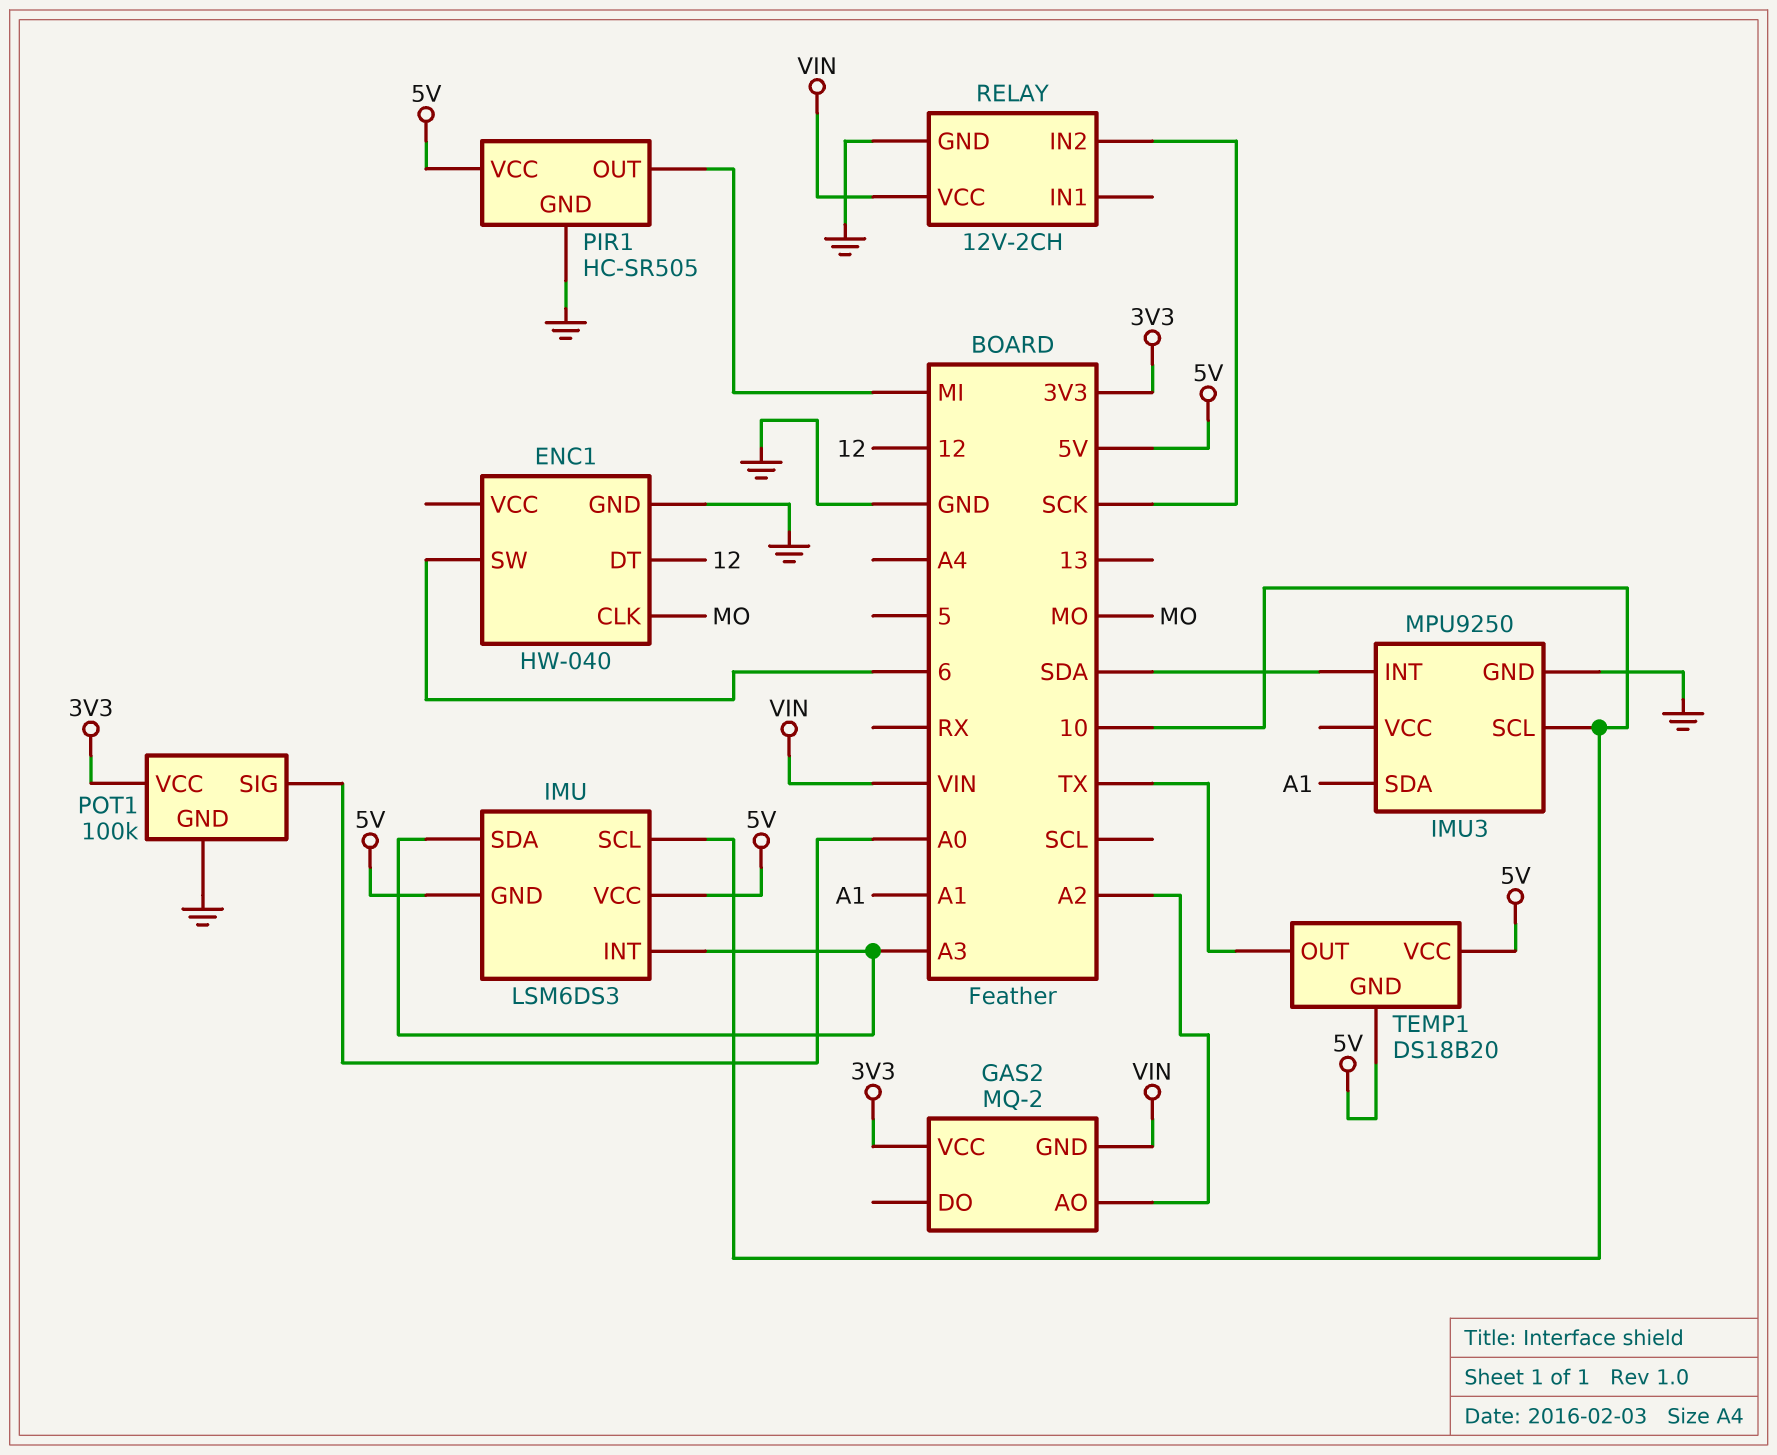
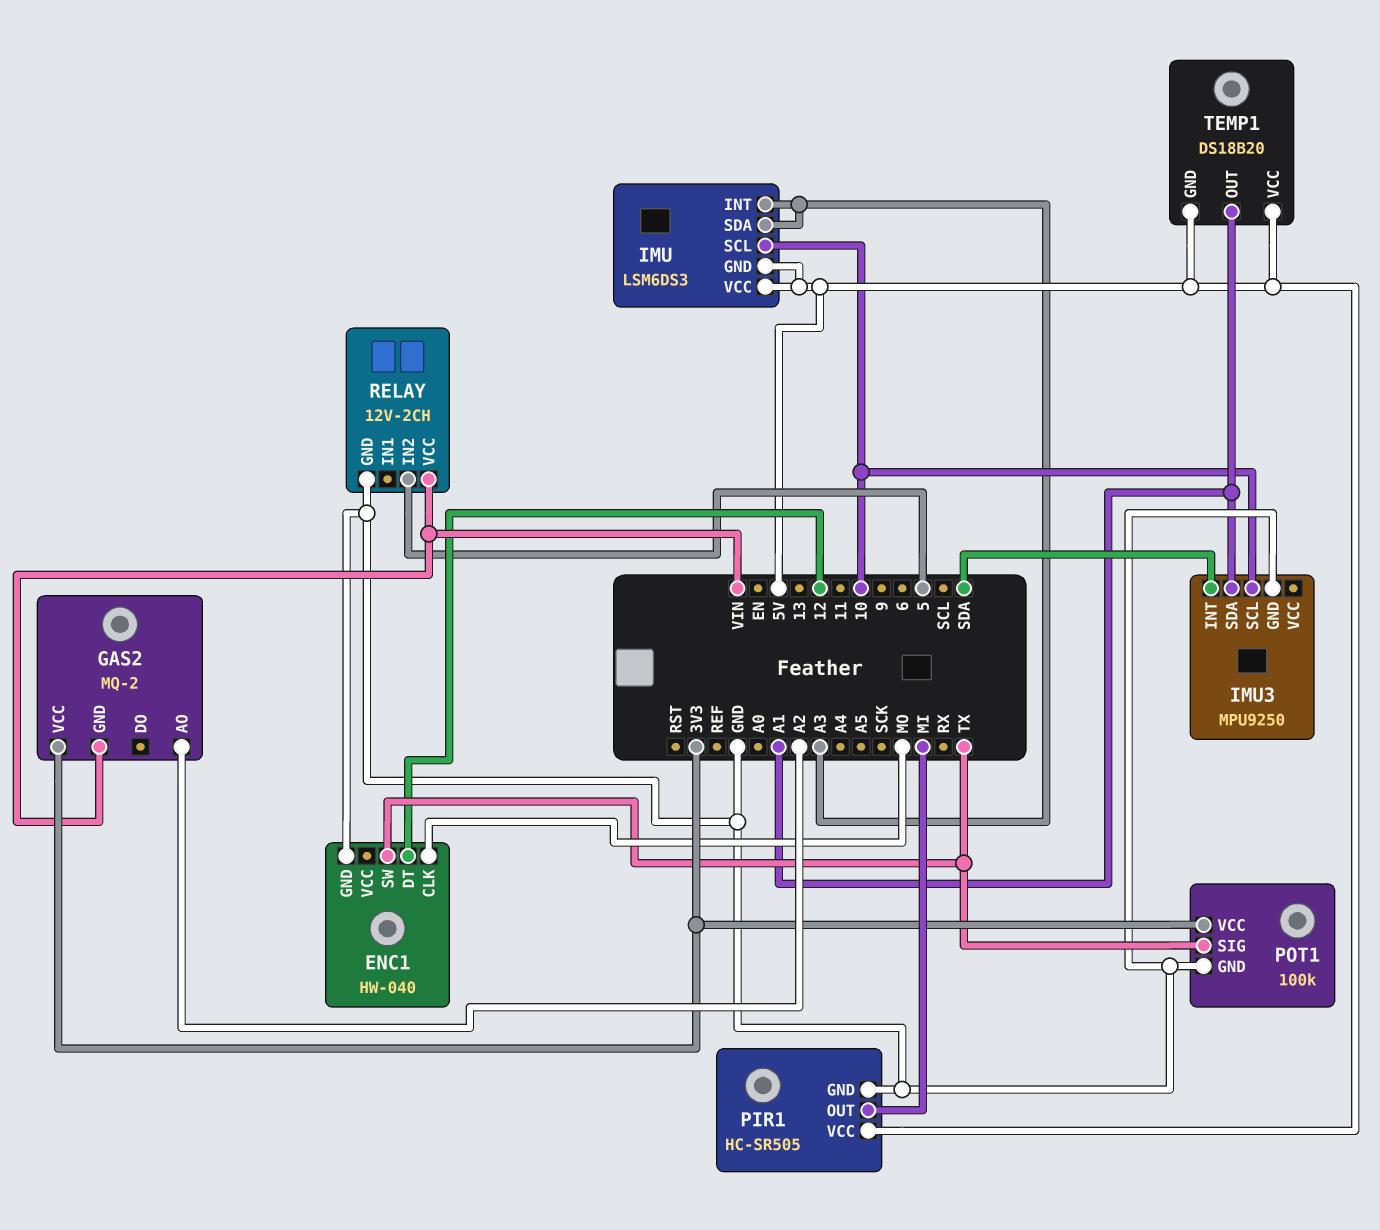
ENC1 pin SW: 6 -> TX
POT1 pin SIG: A0 -> TX
RELAY pin IN2: SCK -> 5
TEMP1 pin OUT: TX -> A1

